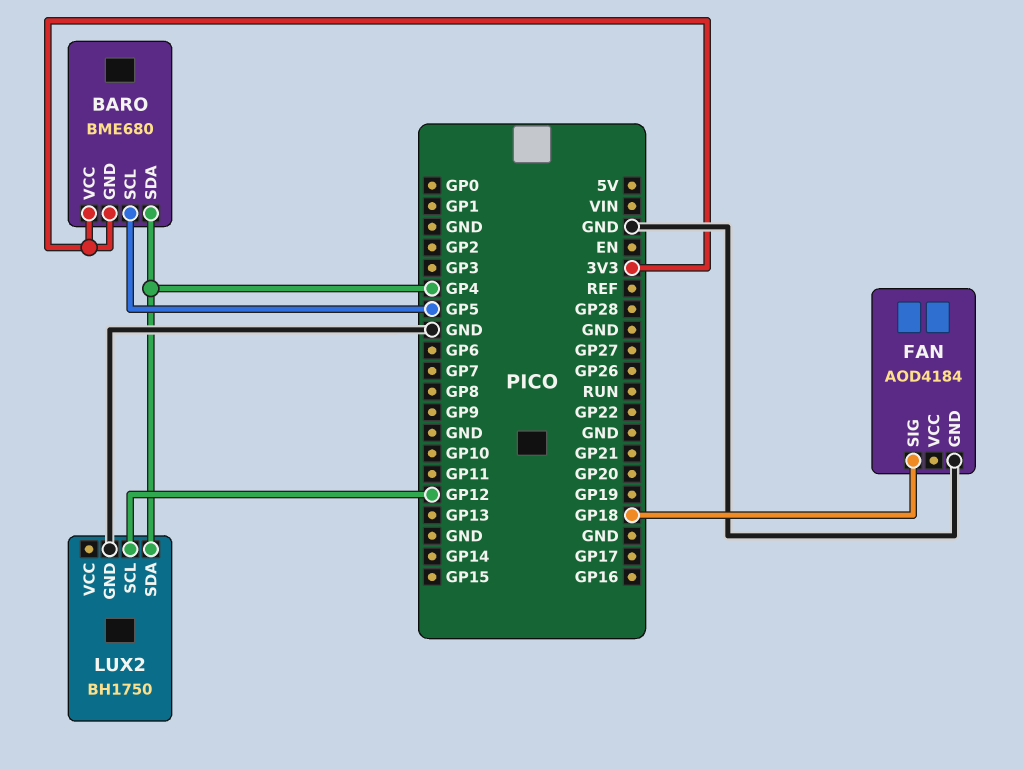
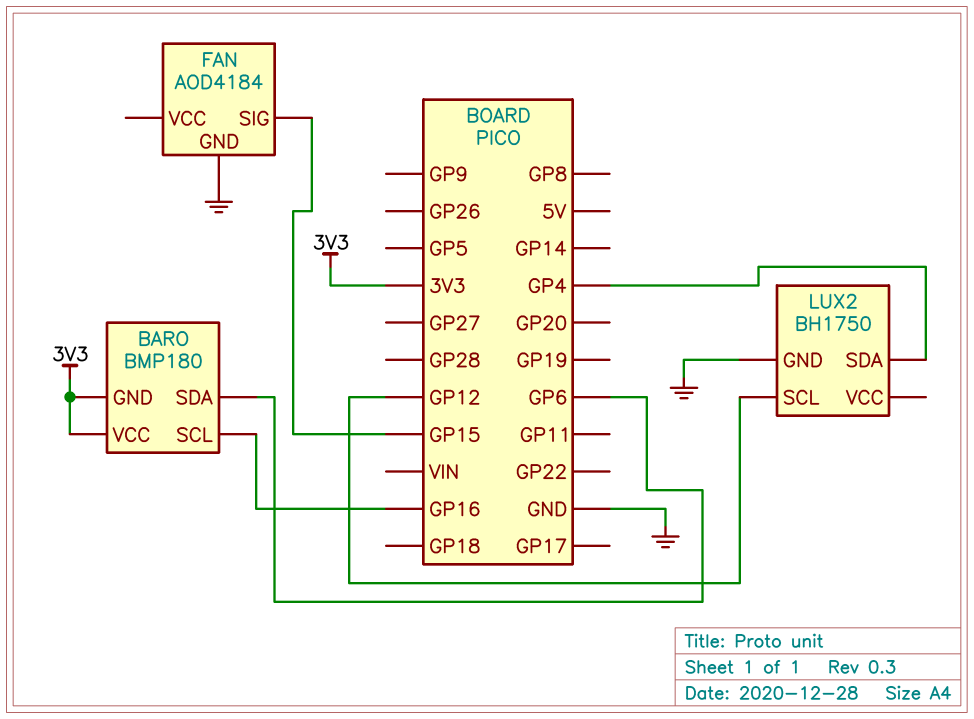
BARO: BME680 -> BMP180
BARO pin SCL: GP5 -> GP16
BARO pin SDA: GP4 -> GP6
FAN pin SIG: GP18 -> GP15

